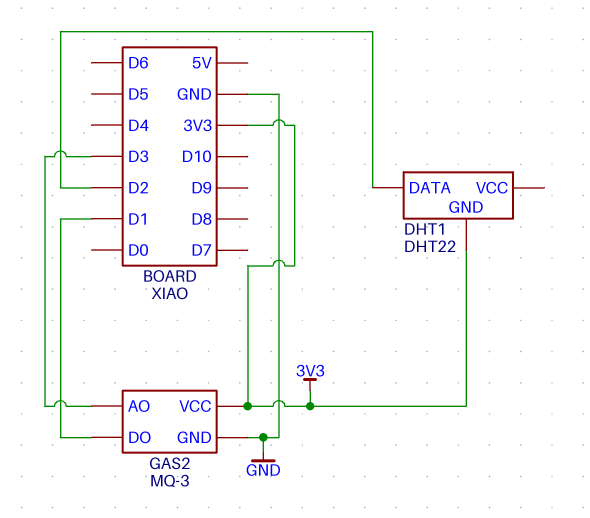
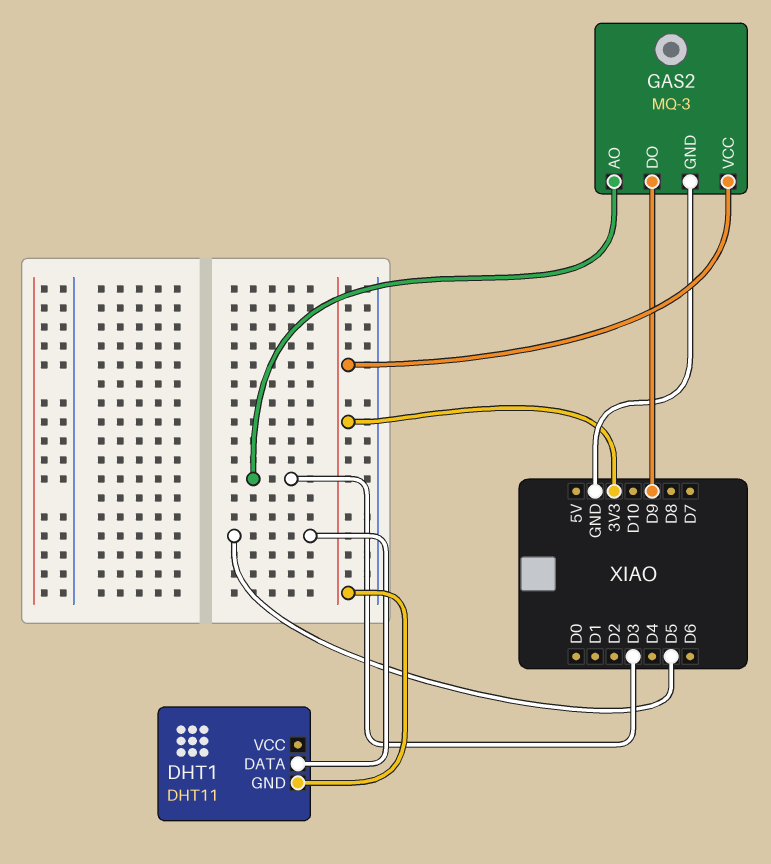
DHT1: DHT22 -> DHT11
DHT1 pin DATA: D2 -> D5
GAS2 pin DO: D1 -> D9

